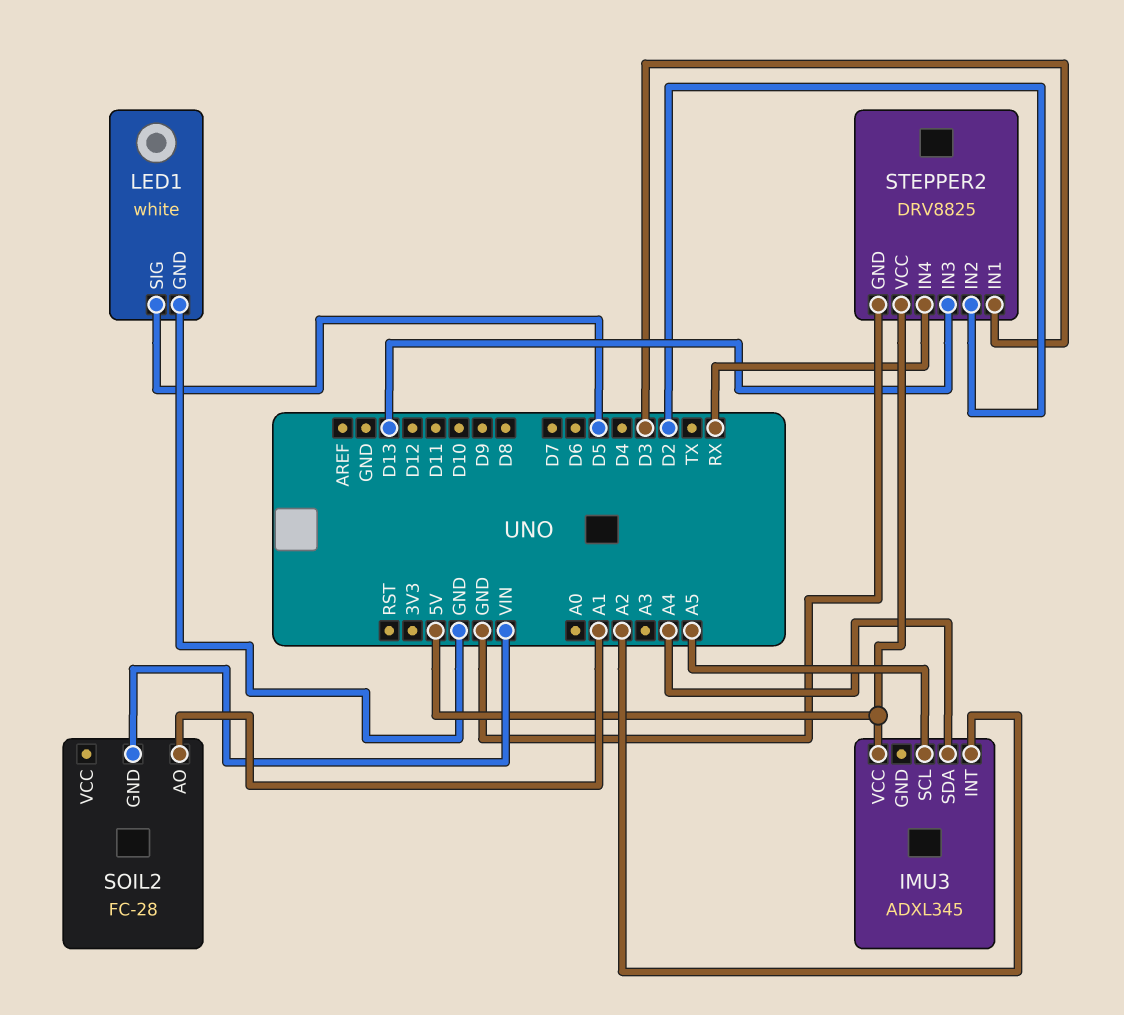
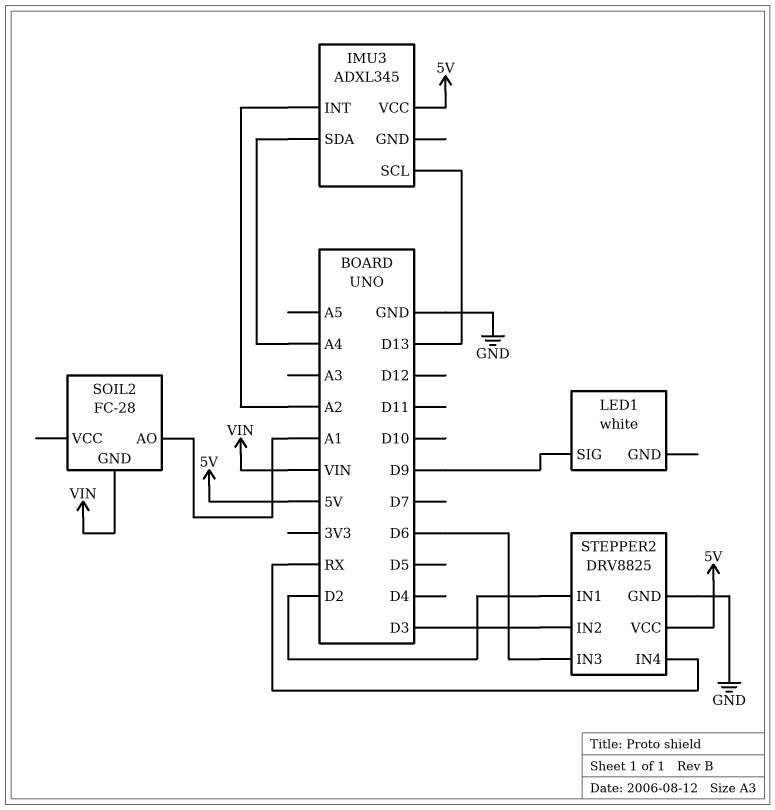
IMU3 pin SCL: A5 -> D13
LED1 pin GND: GND -> none
LED1 pin SIG: D5 -> D9
STEPPER2 pin IN1: D3 -> D2
STEPPER2 pin IN2: D2 -> D3
STEPPER2 pin IN3: D13 -> D6

